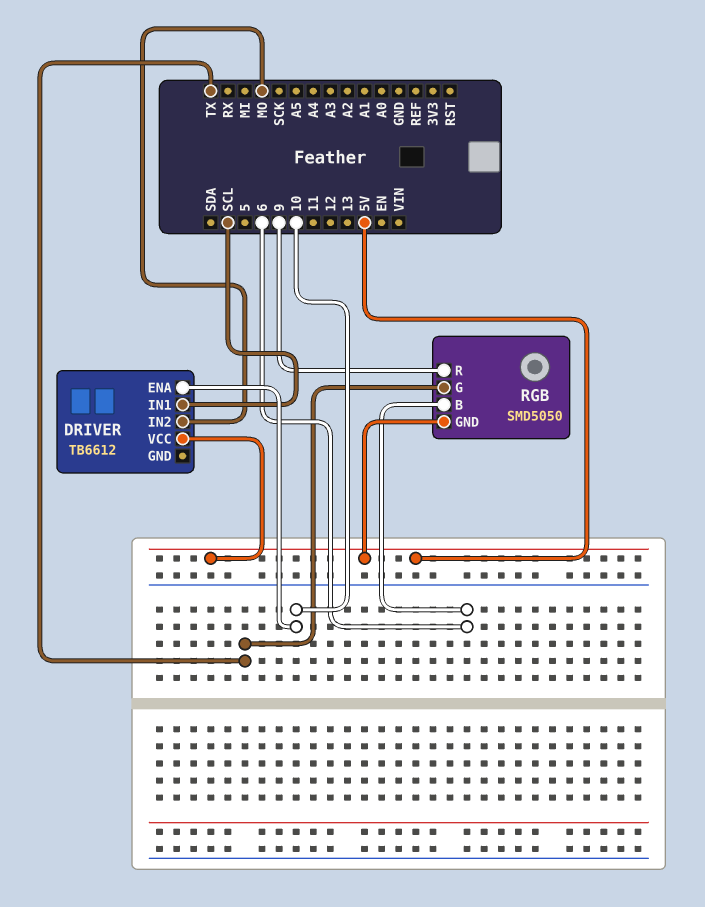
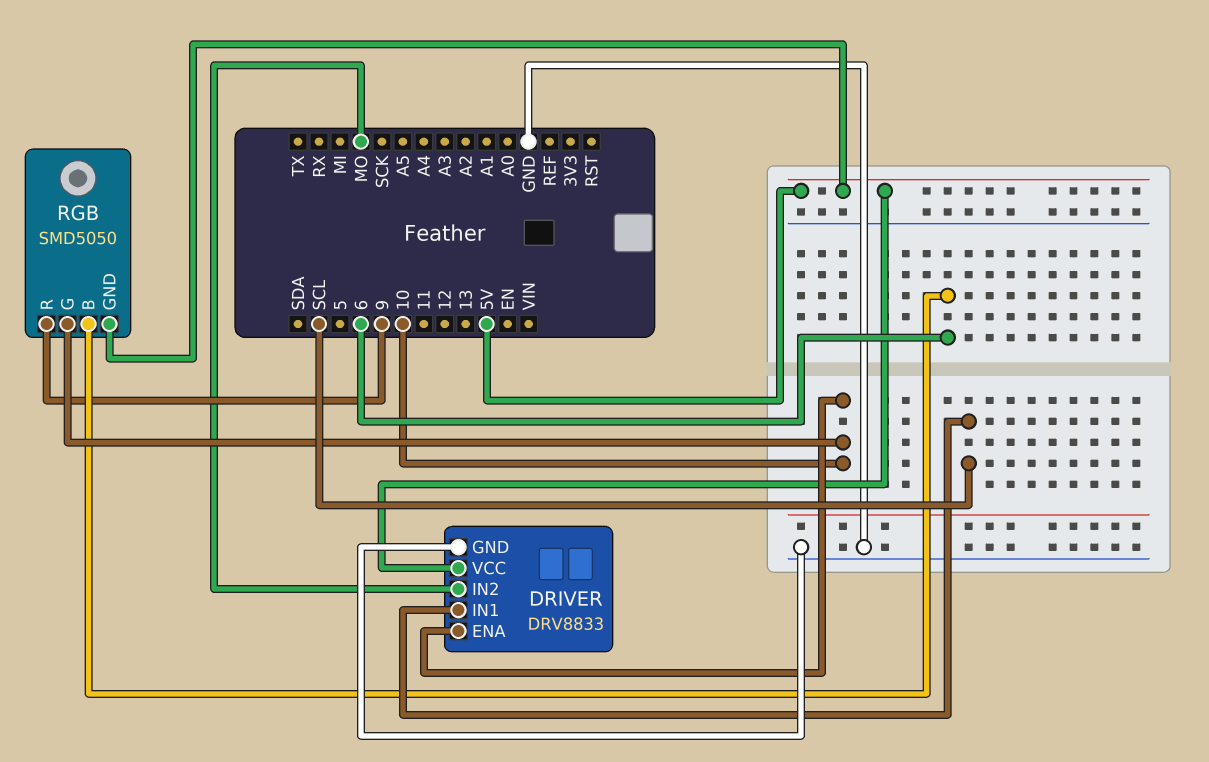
DRIVER: TB6612 -> DRV8833
DRIVER pin GND: none -> GND
RGB pin G: TX -> 10

